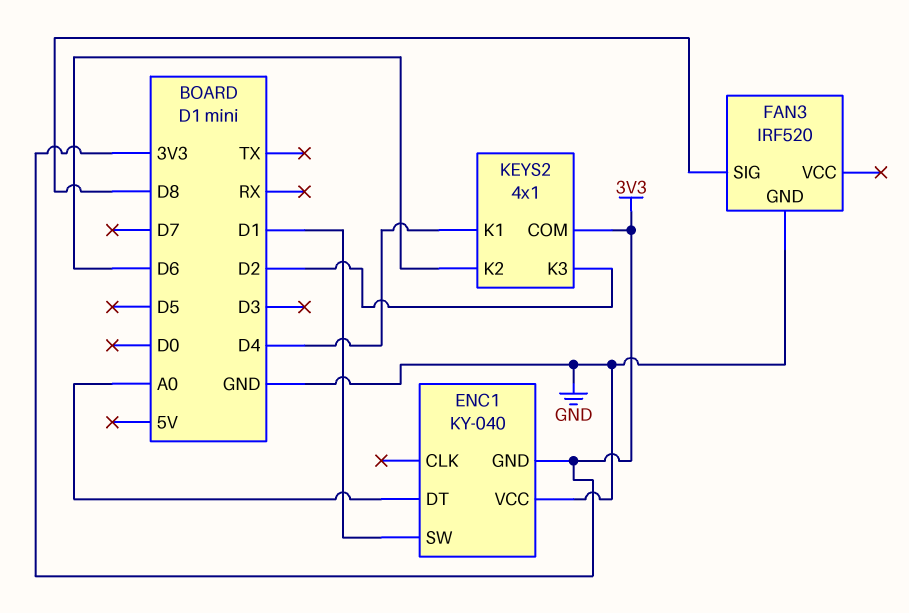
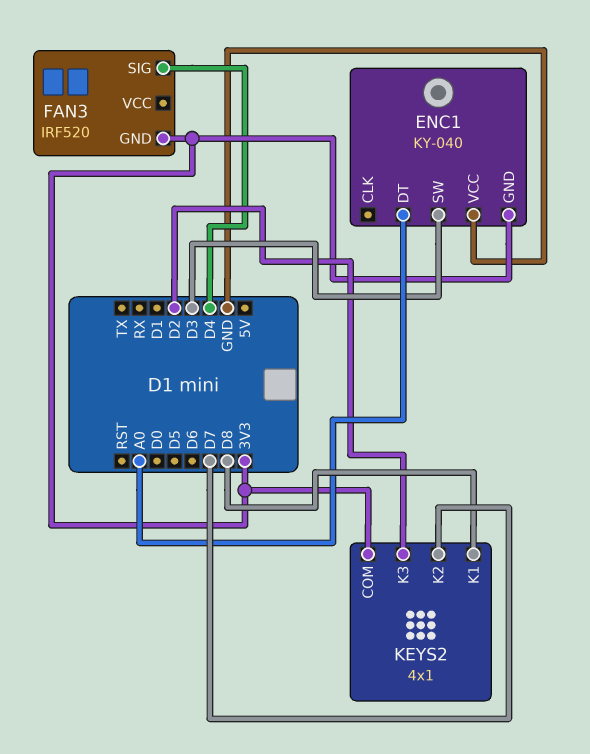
ENC1 pin SW: D1 -> D3
FAN3 pin GND: GND -> 3V3
FAN3 pin SIG: D8 -> D4
KEYS2 pin K1: D4 -> D8
KEYS2 pin K2: D6 -> D7

